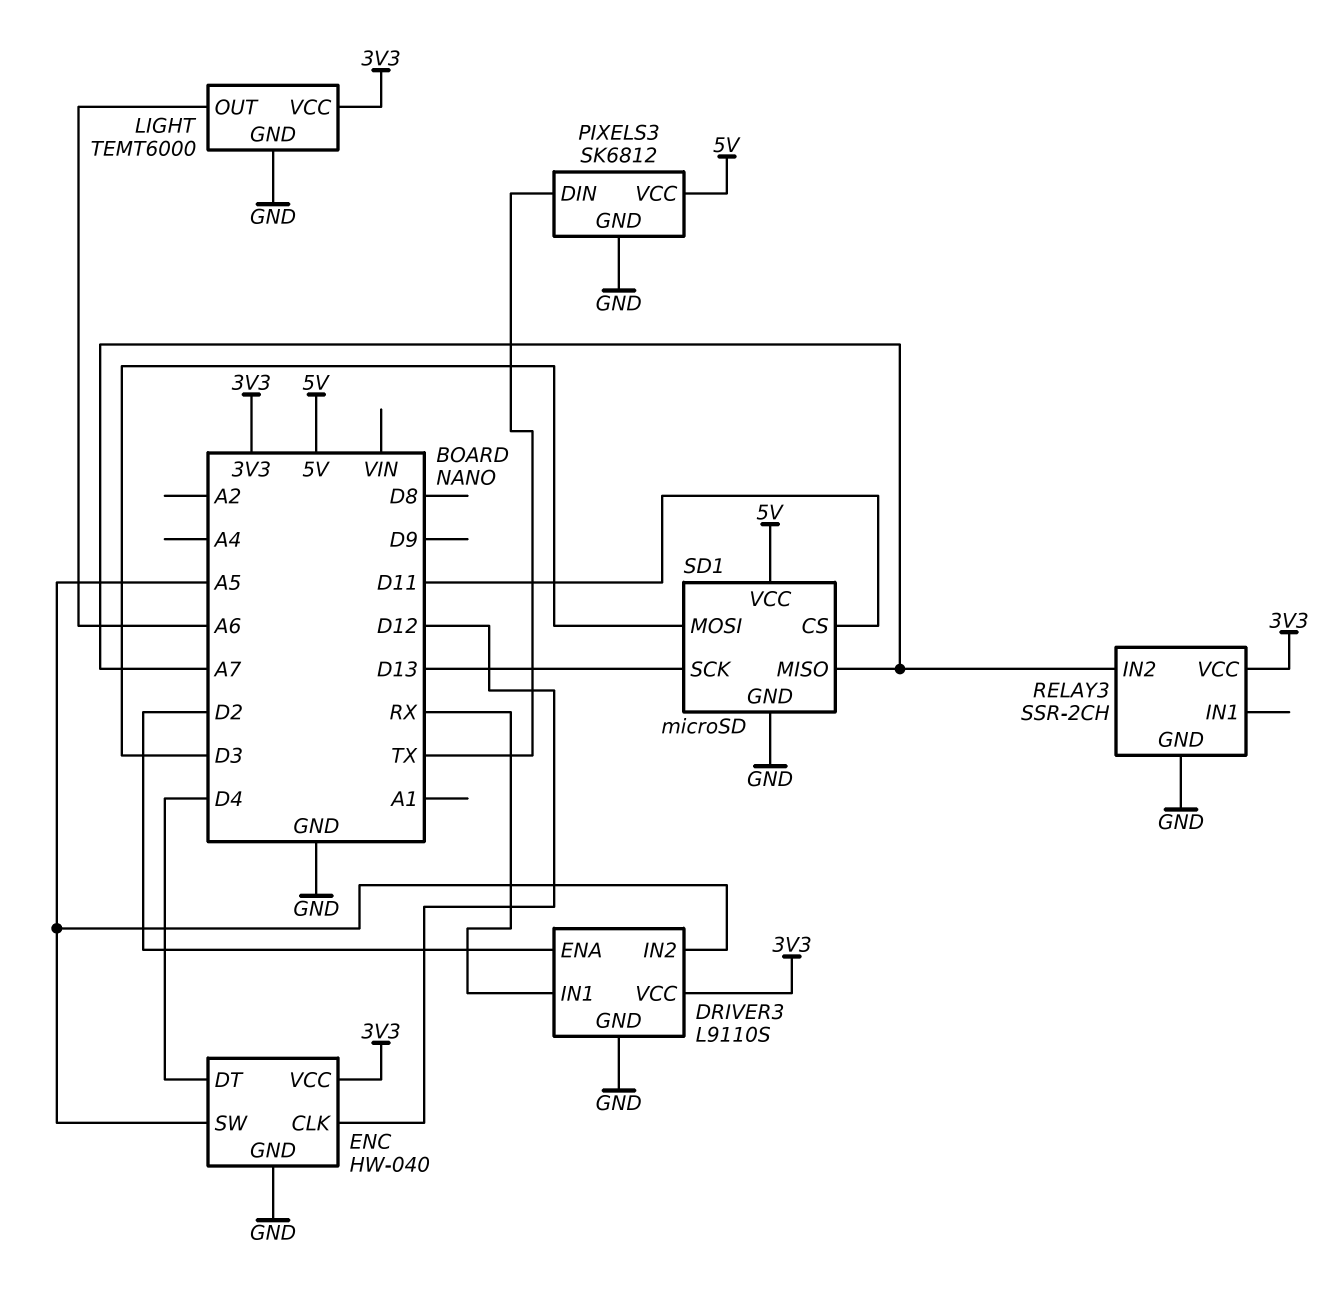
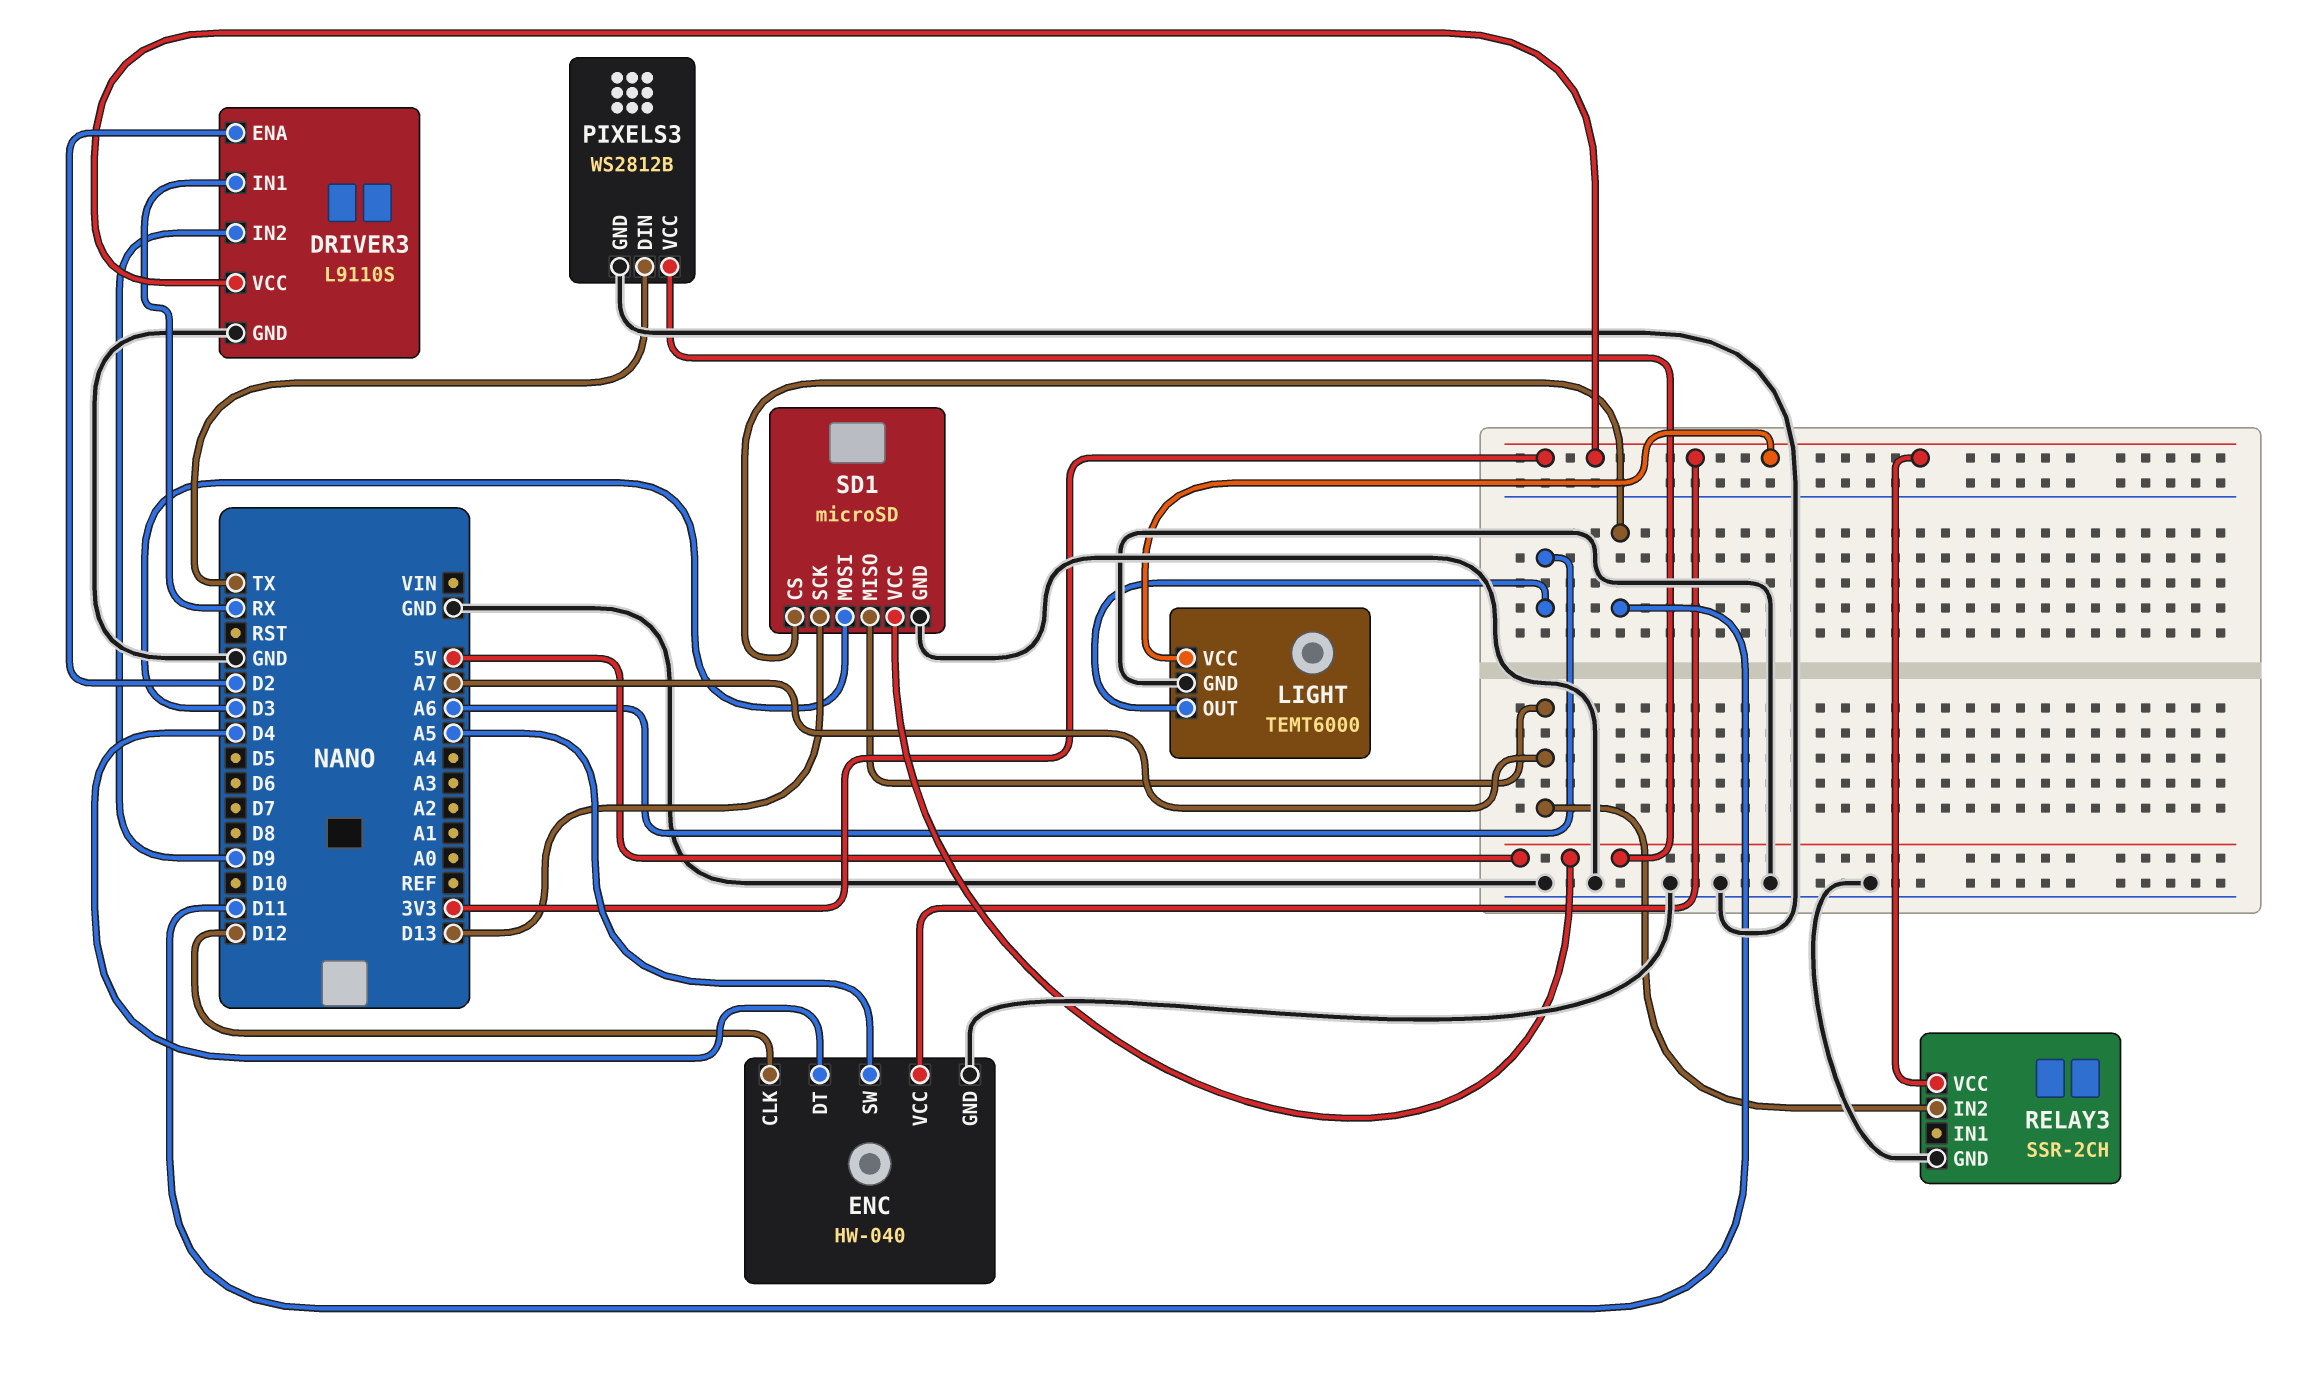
DRIVER3 pin IN2: A5 -> D9
PIXELS3: SK6812 -> WS2812B

